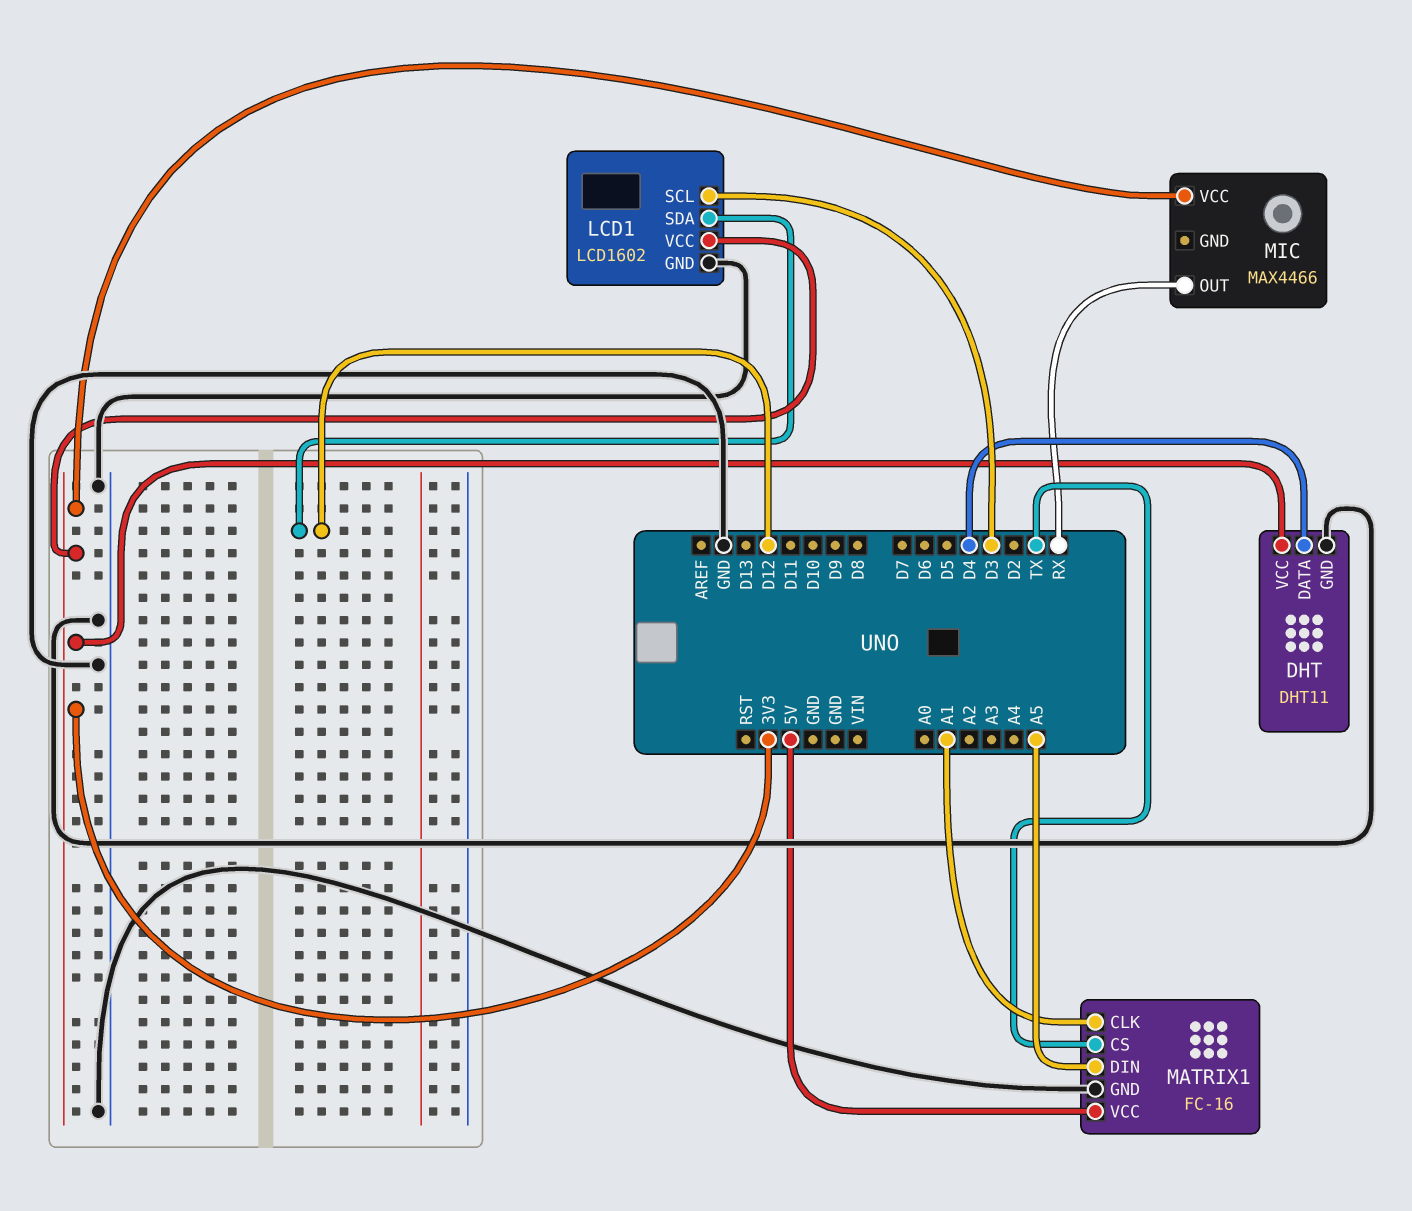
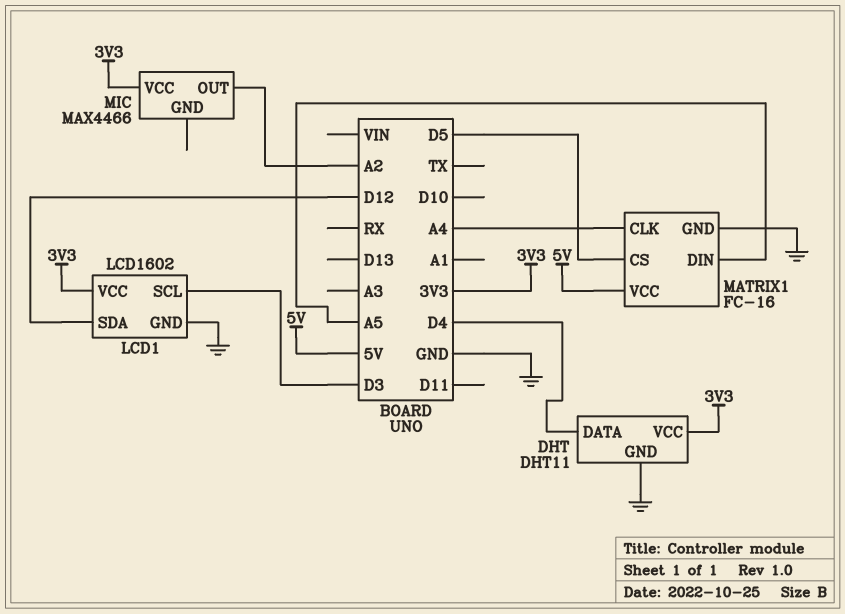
MATRIX1 pin CLK: A1 -> A4
MATRIX1 pin CS: TX -> D5
MIC pin OUT: RX -> A2

